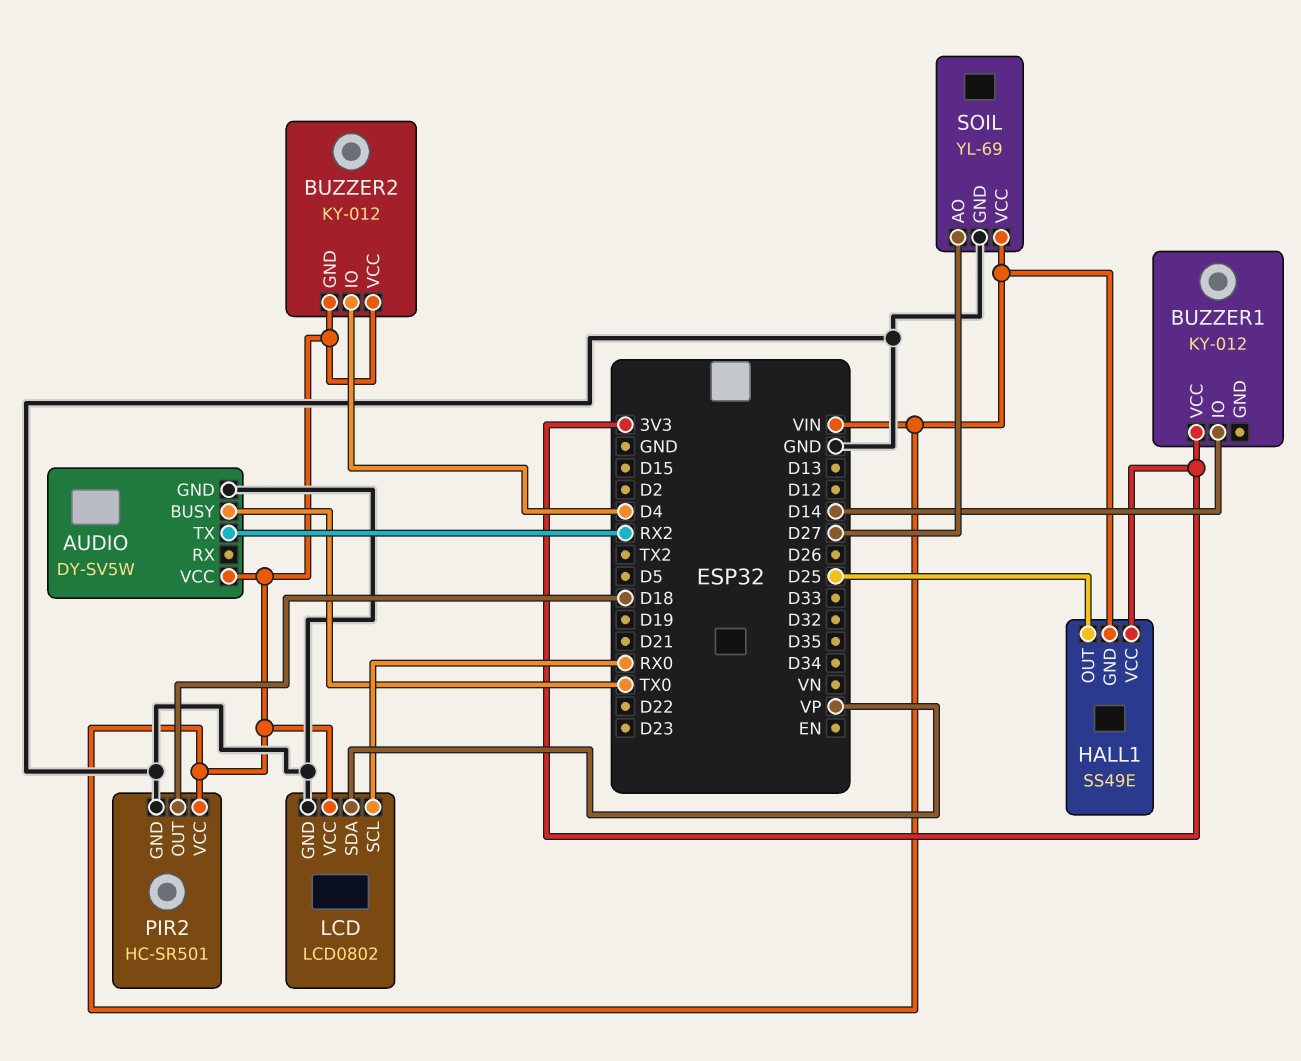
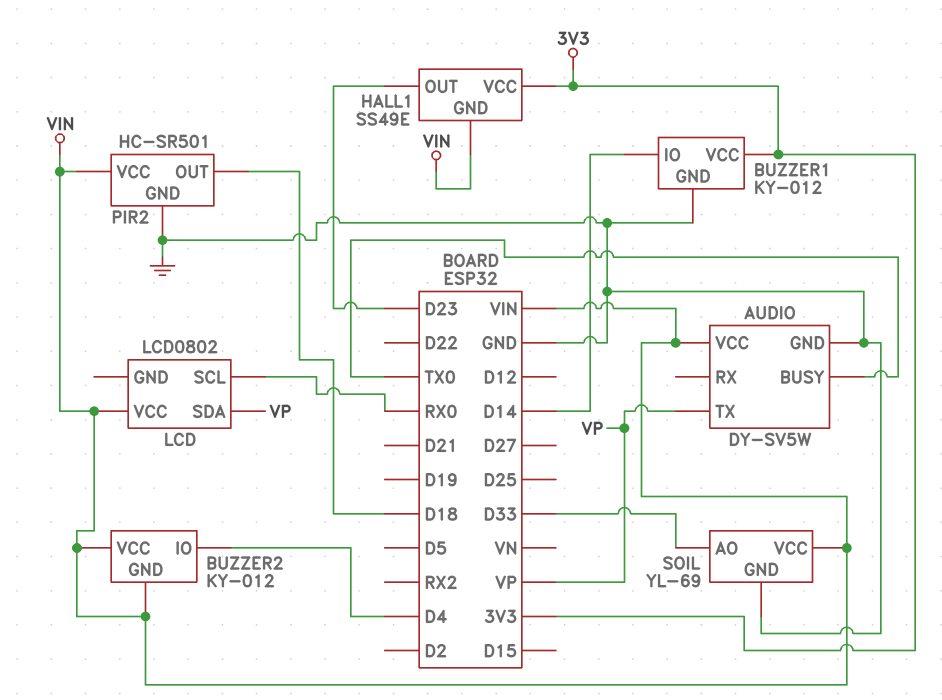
AUDIO pin TX: RX2 -> VP
BUZZER1 pin GND: none -> GND
HALL1 pin OUT: D25 -> D23
LCD pin GND: GND -> none
SOIL pin AO: D27 -> D33

